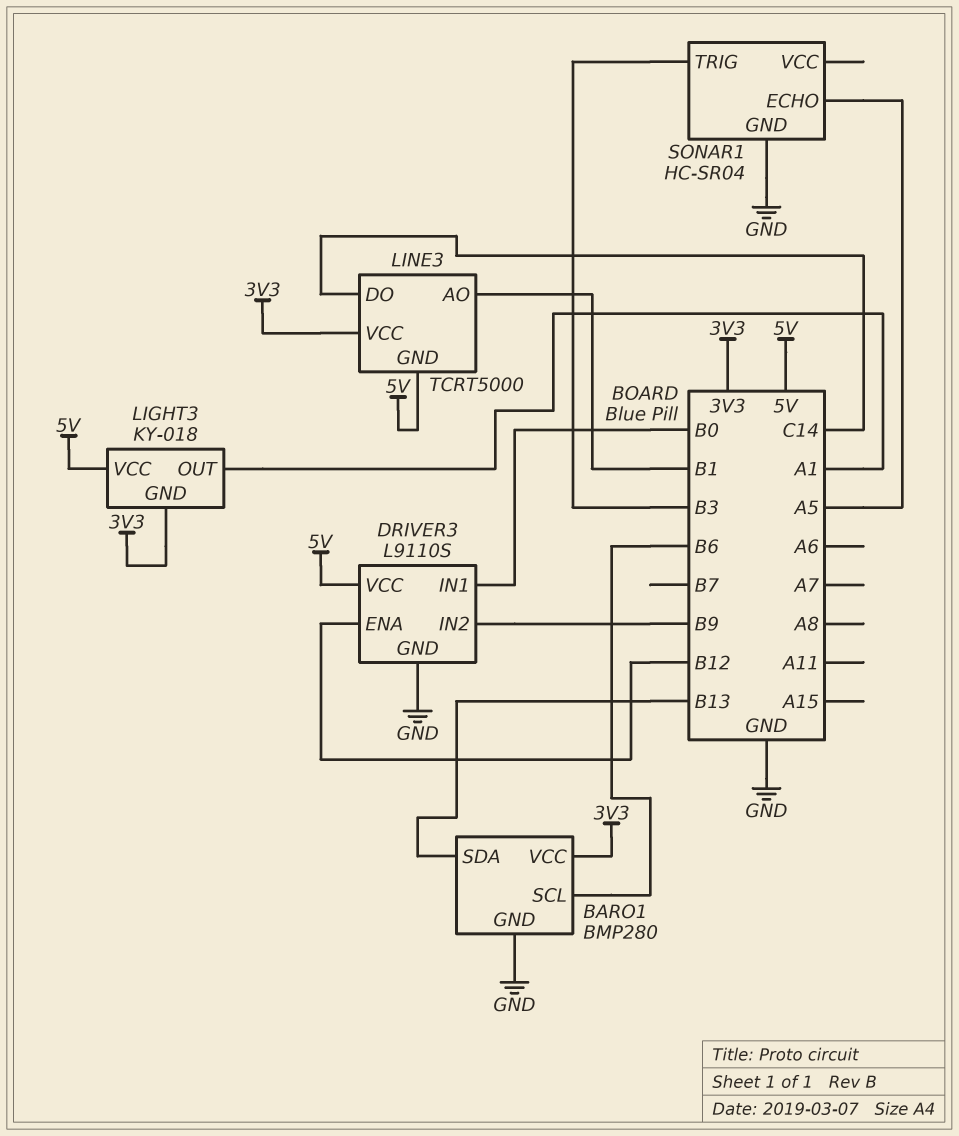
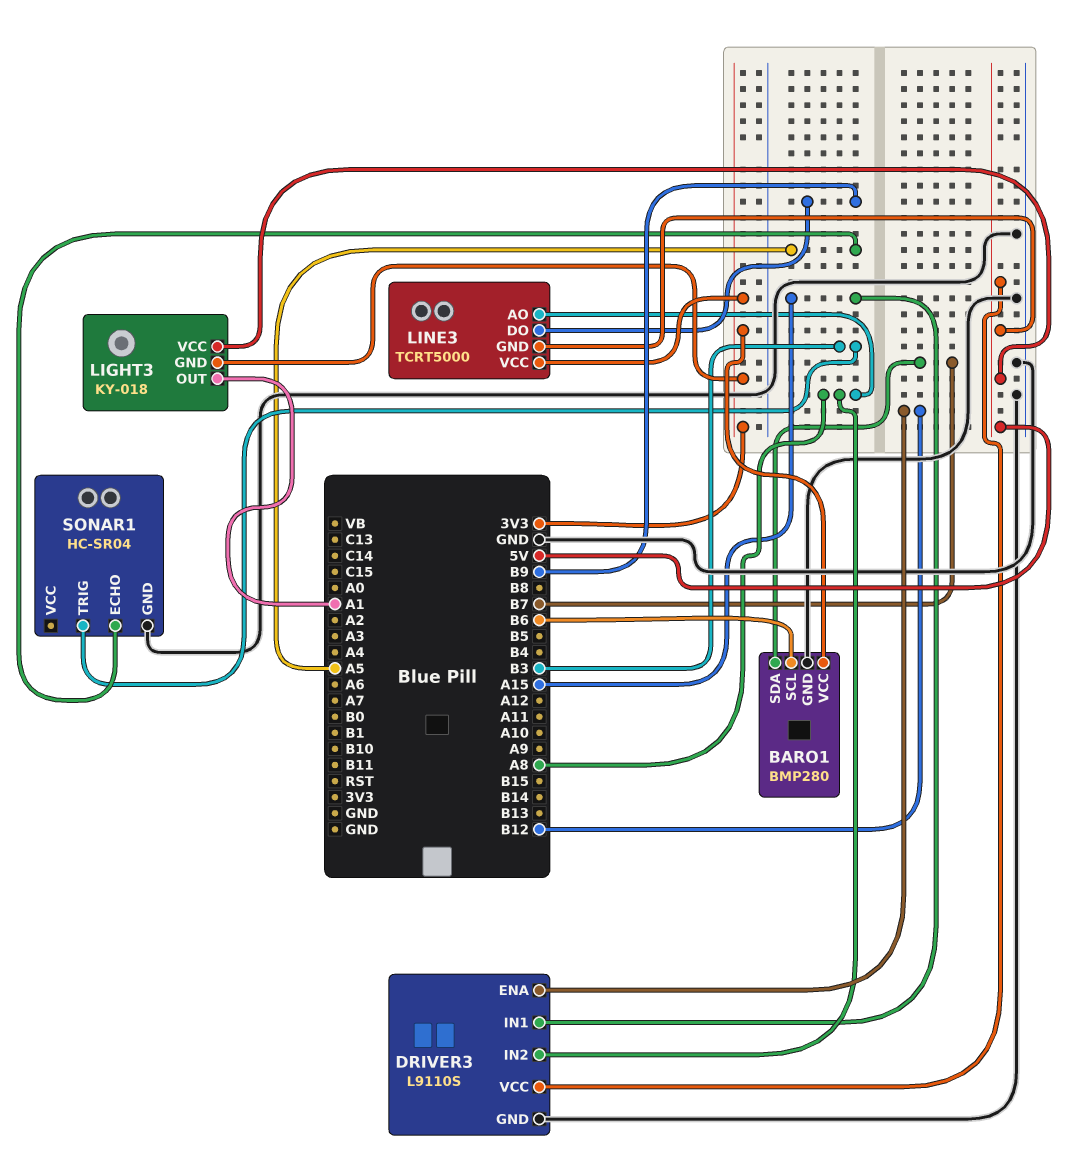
BARO1 pin SDA: B13 -> B7
DRIVER3 pin IN1: B0 -> A15
DRIVER3 pin IN2: B9 -> A8
LINE3 pin AO: B1 -> A8
LINE3 pin DO: C14 -> B9

